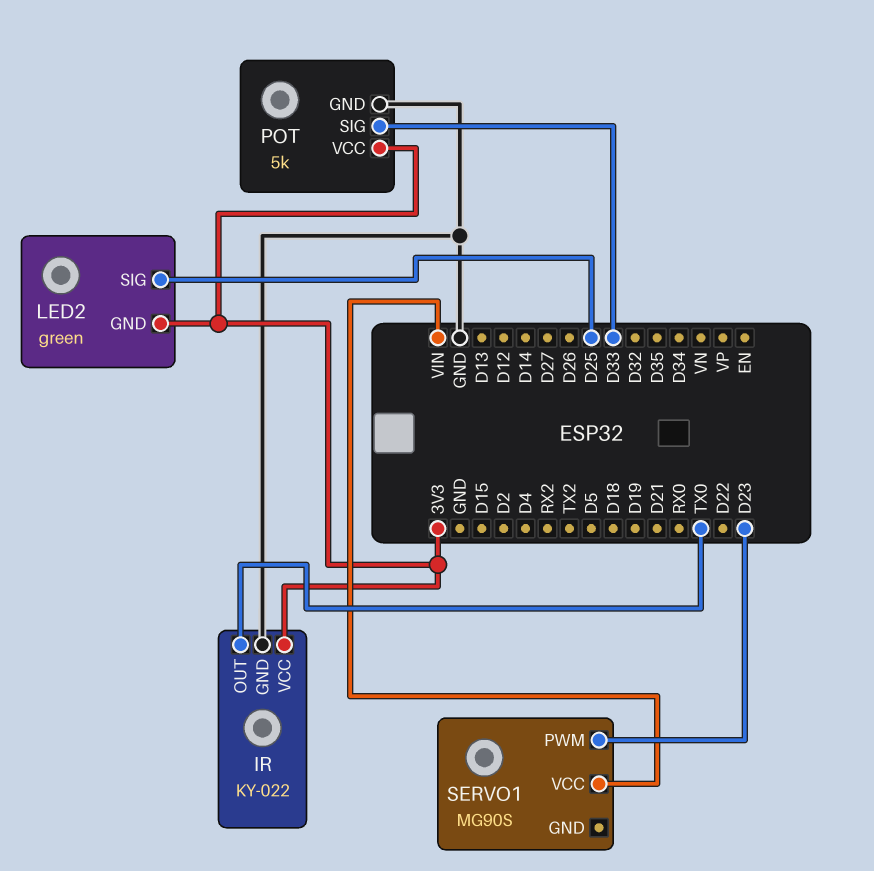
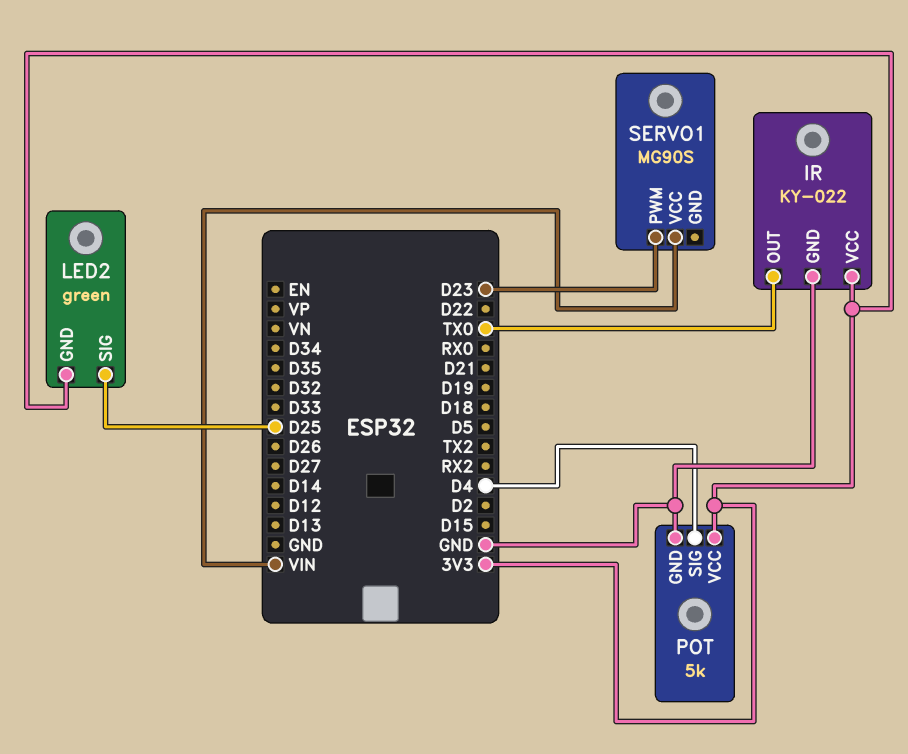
POT pin SIG: D33 -> D4

